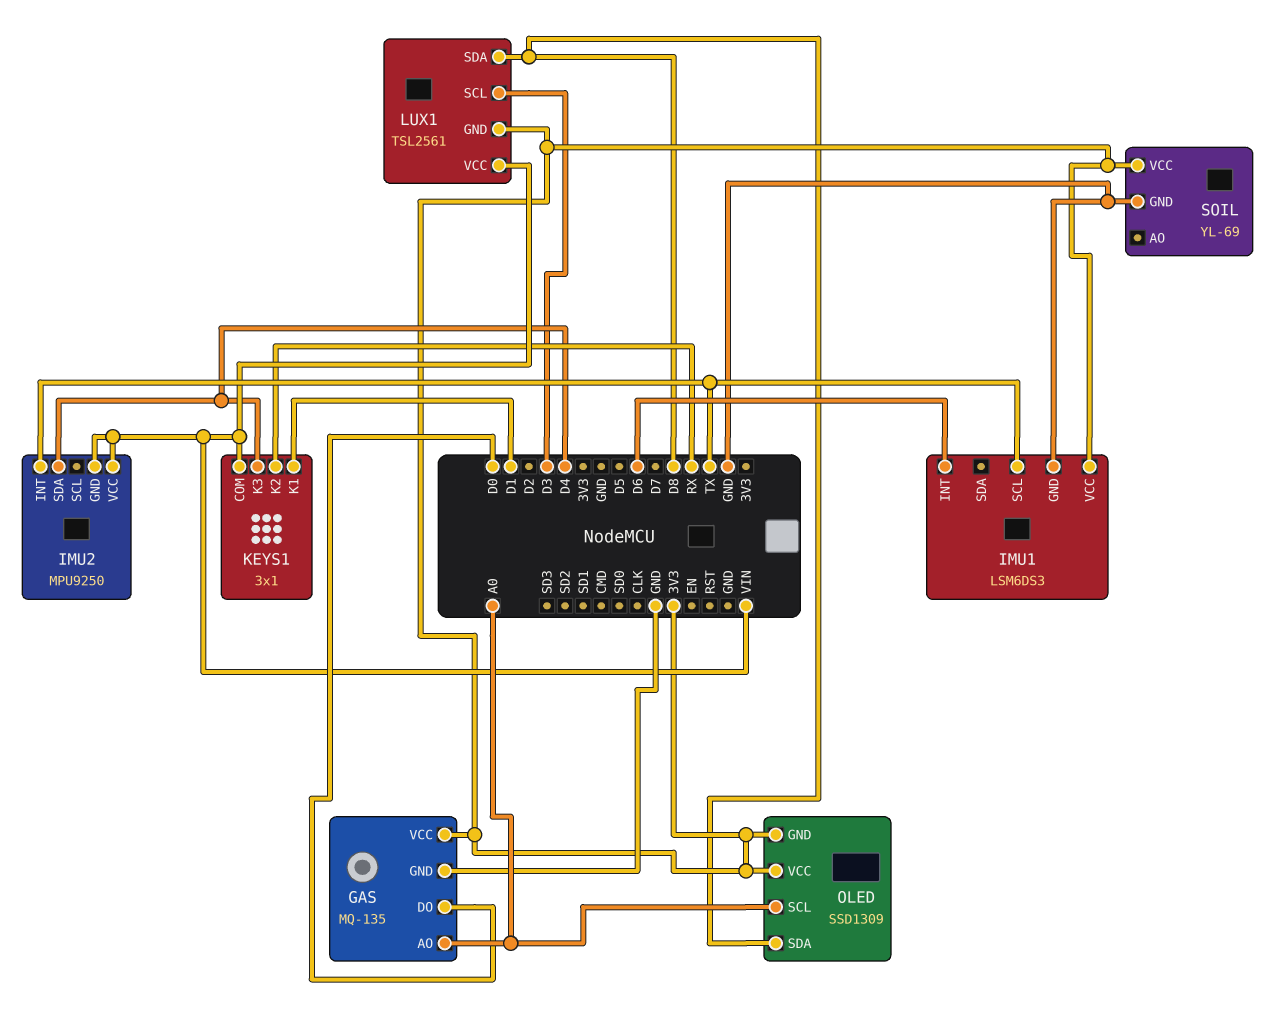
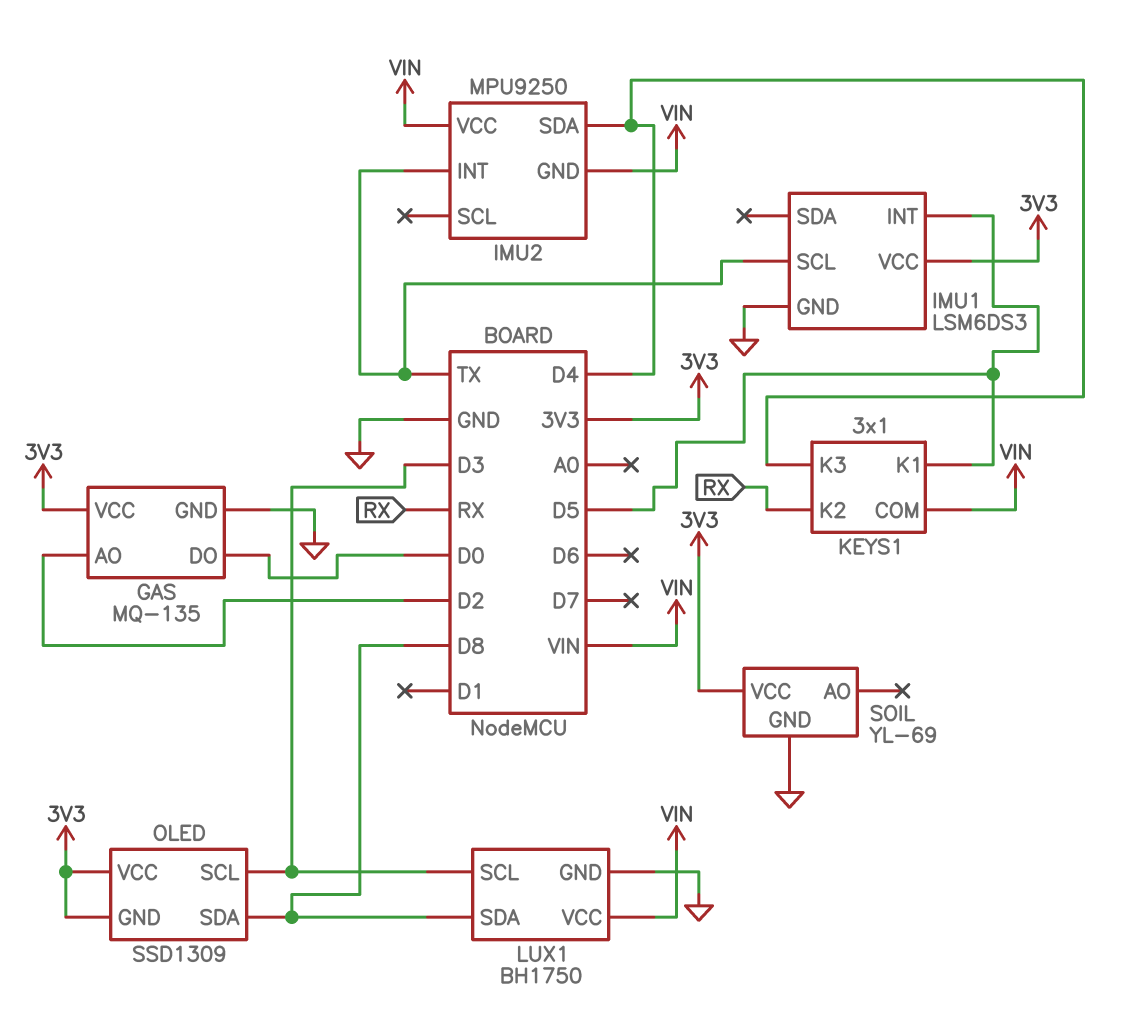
GAS pin AO: A0 -> D2
IMU1 pin INT: D6 -> D5
KEYS1 pin K1: D1 -> D5
LUX1: TSL2561 -> BH1750
LUX1 pin GND: 3V3 -> GND
OLED pin SCL: A0 -> D3

